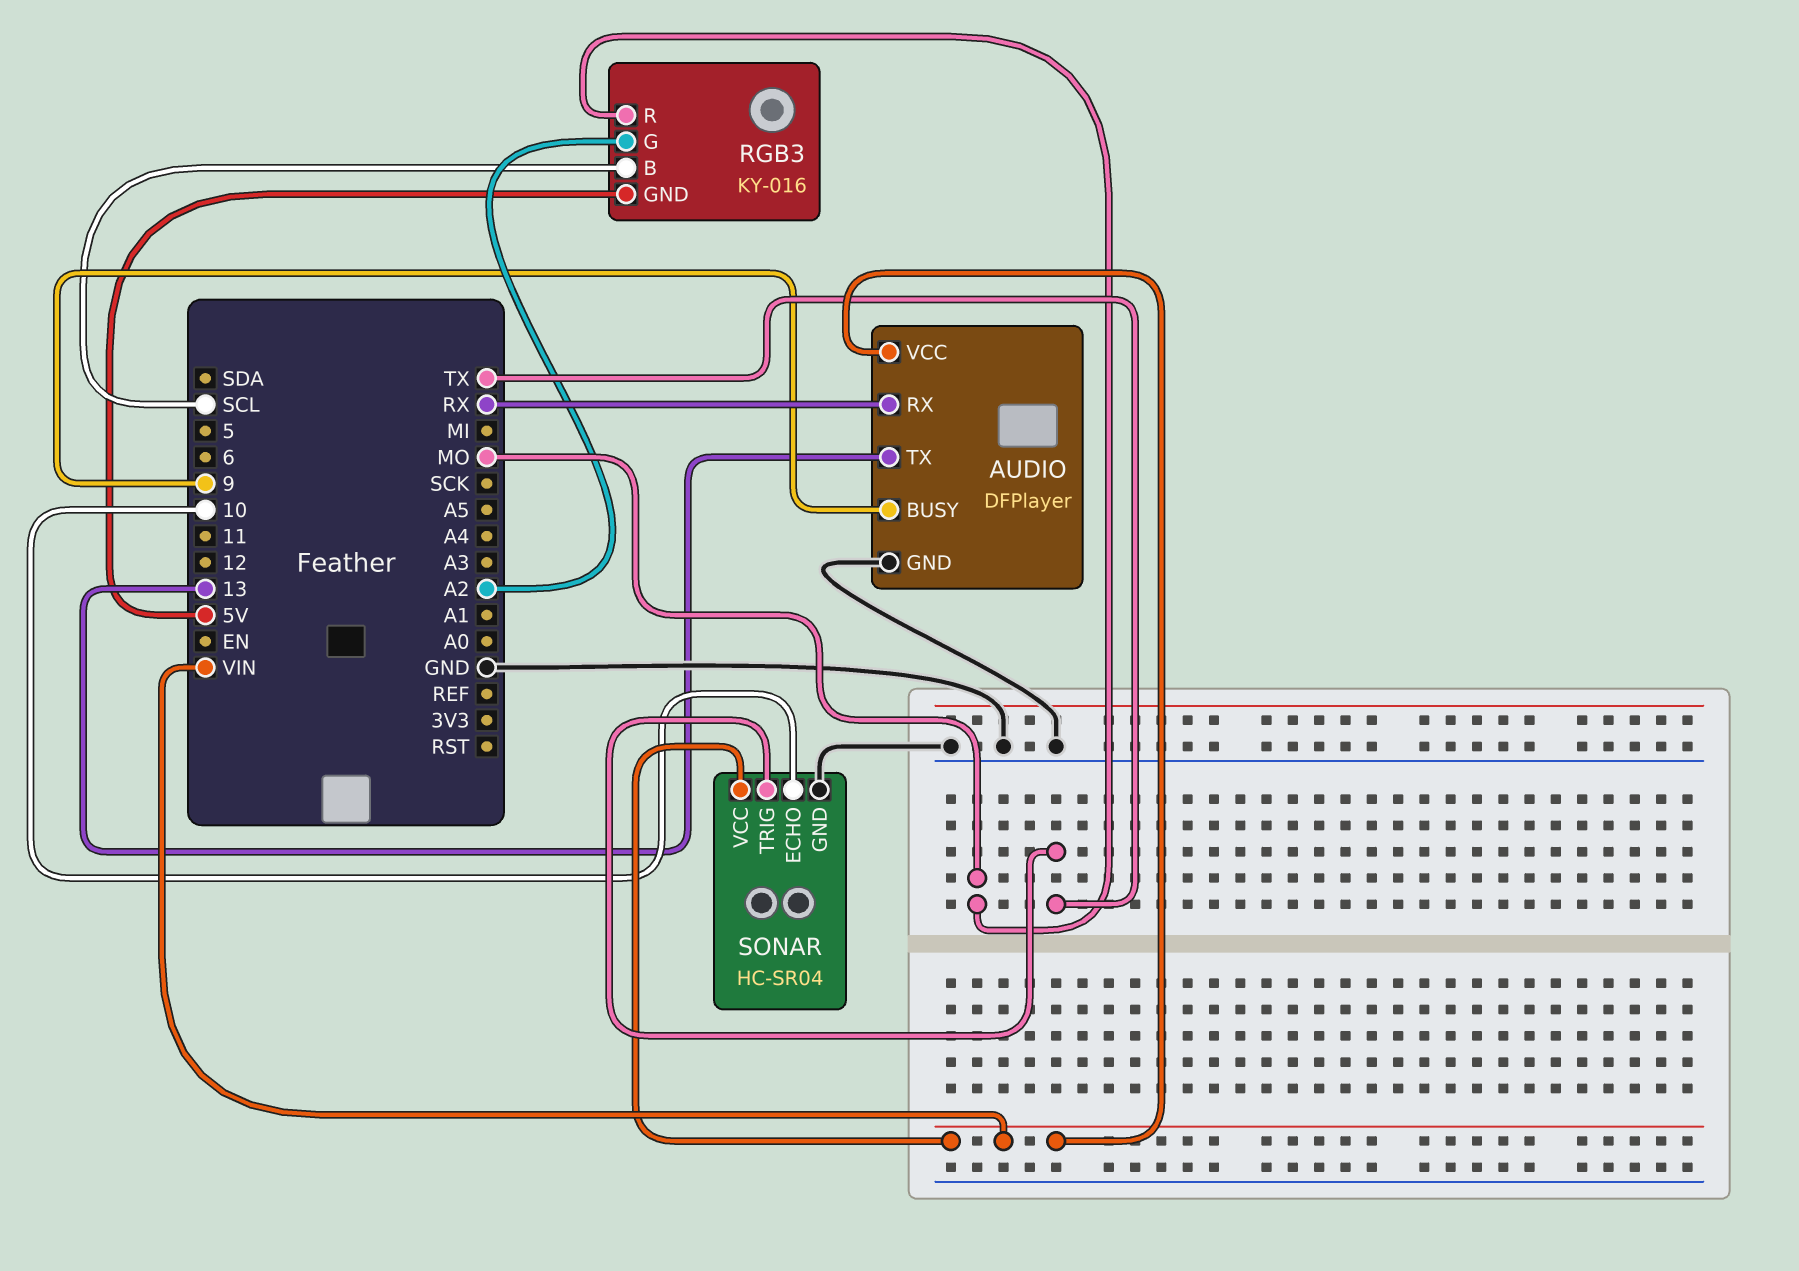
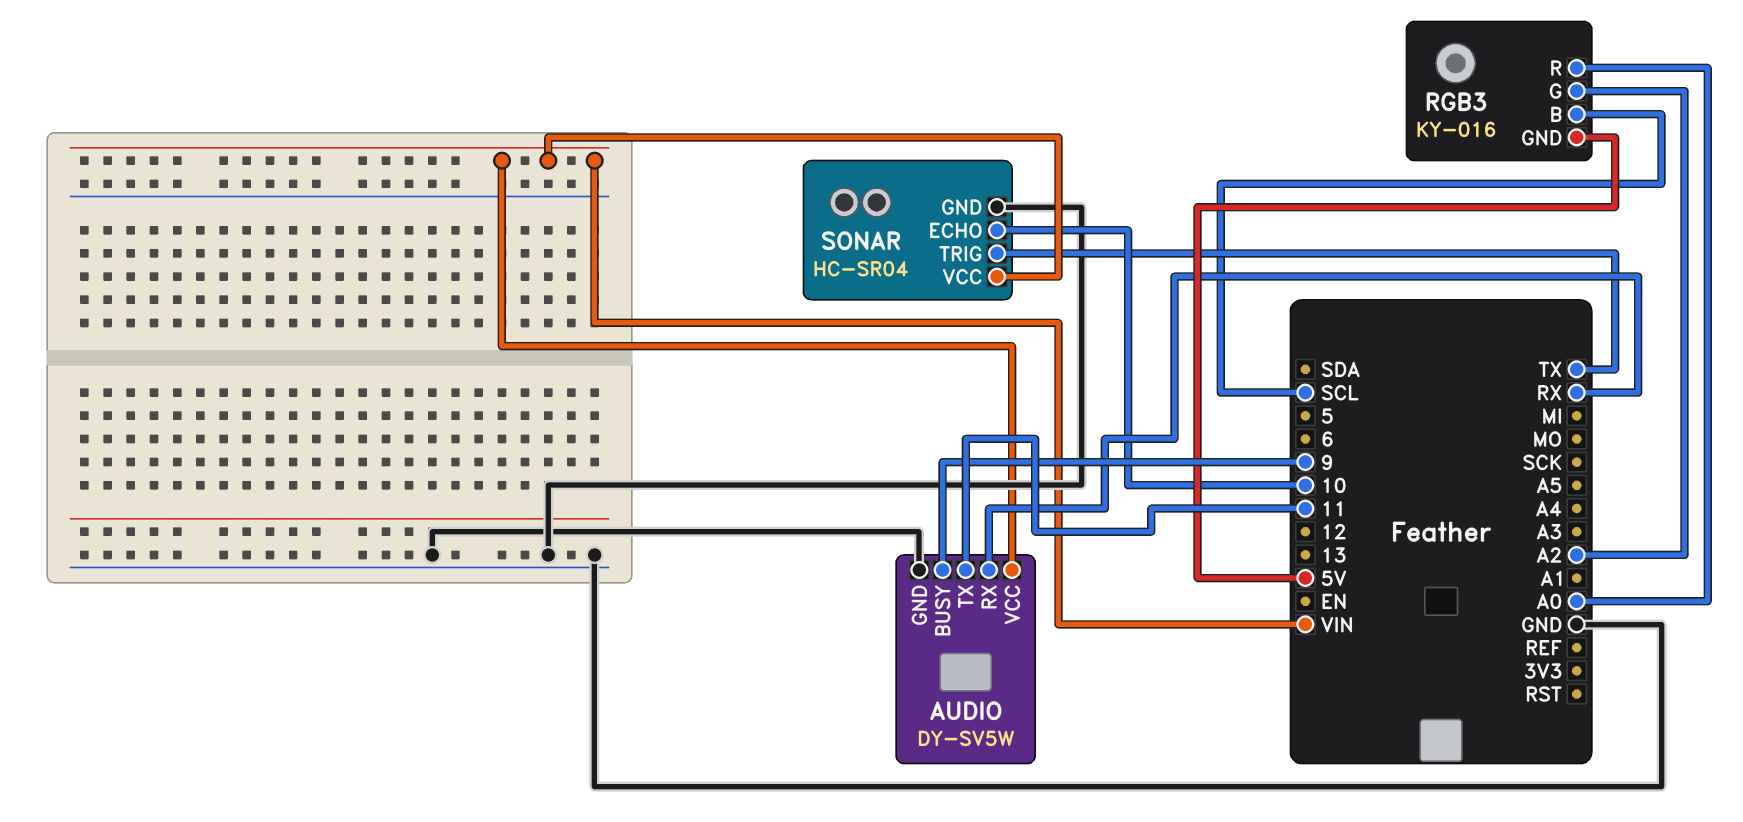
AUDIO: DFPlayer -> DY-SV5W
AUDIO pin TX: 13 -> 11
RGB3 pin R: MO -> A0

